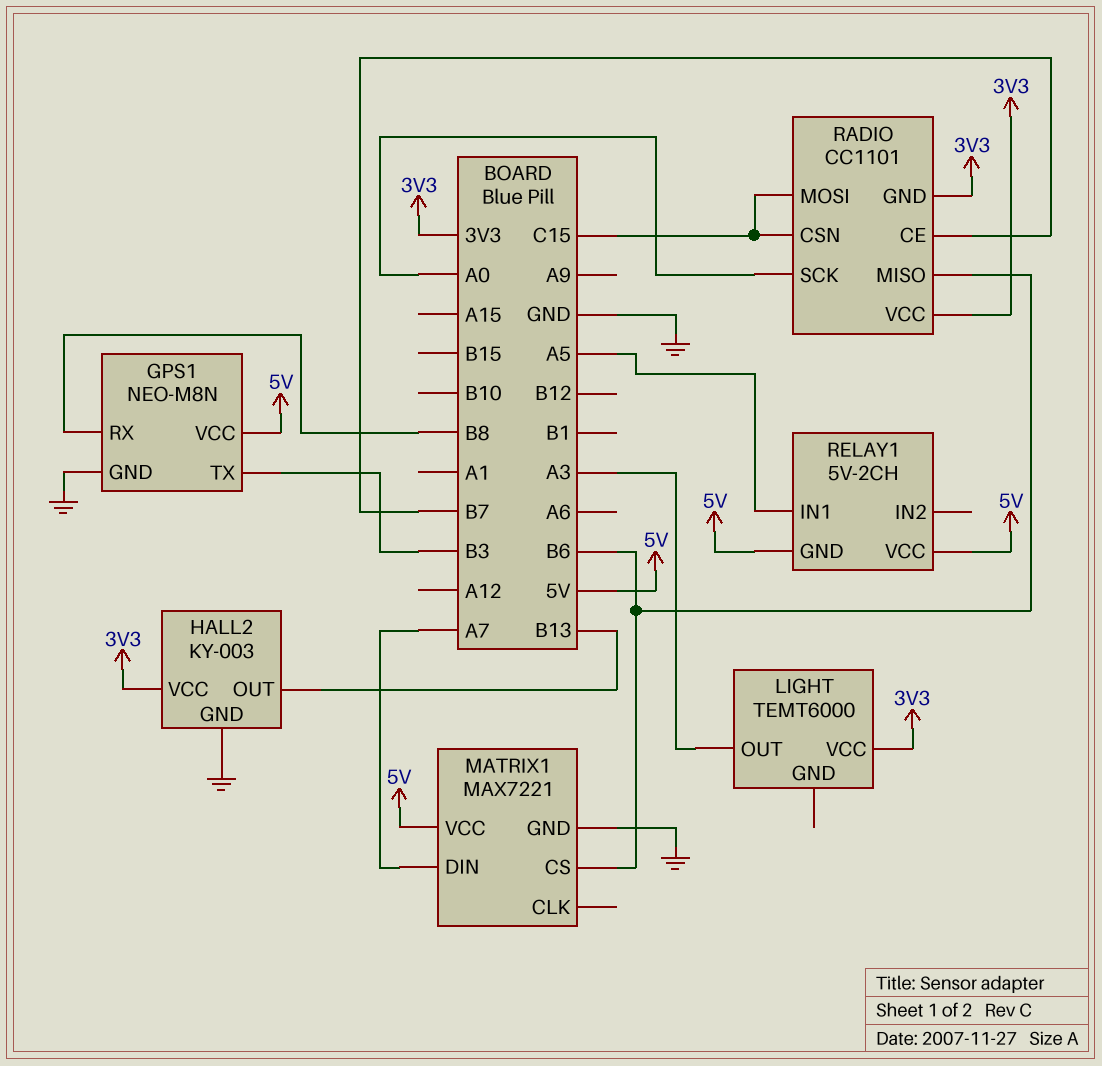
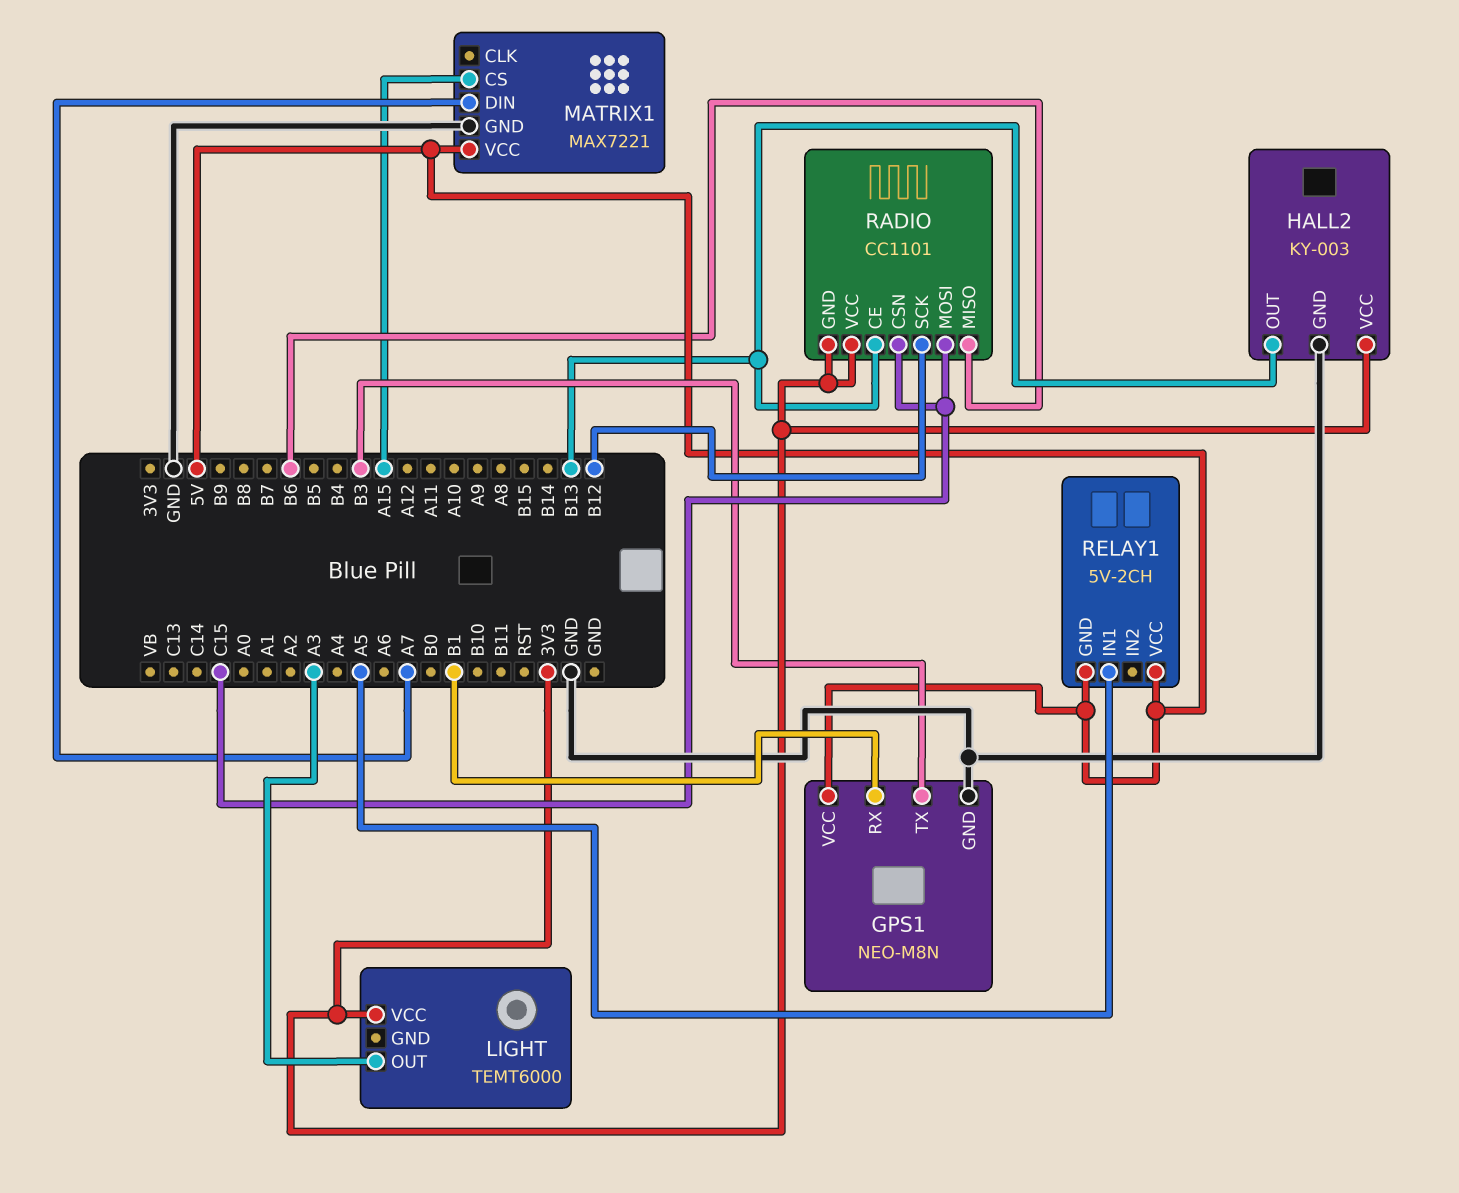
GPS1 pin RX: B8 -> B1
MATRIX1 pin CS: B6 -> A15
RADIO pin CE: B7 -> B13
RADIO pin SCK: A0 -> B12

